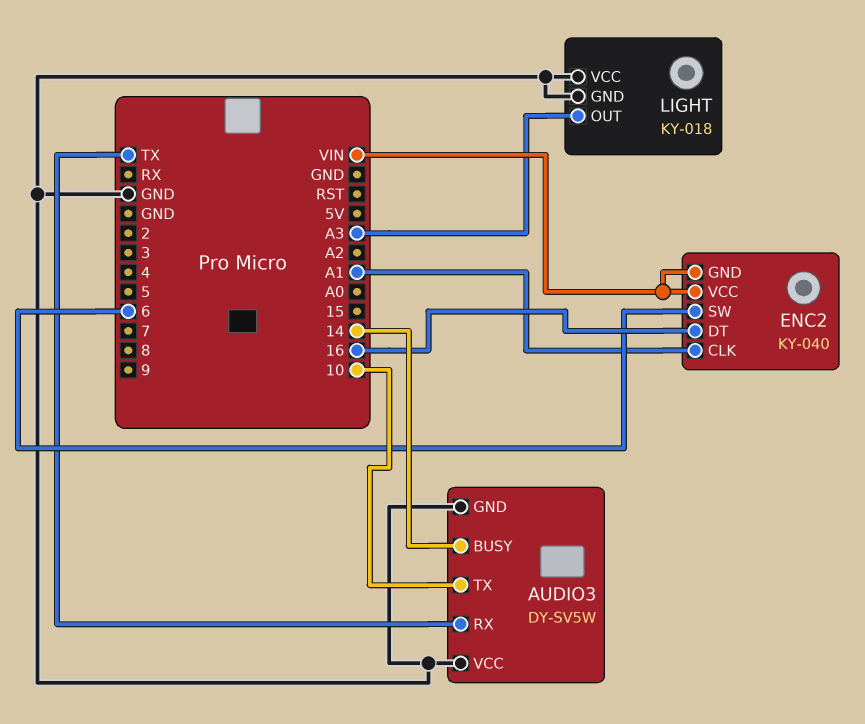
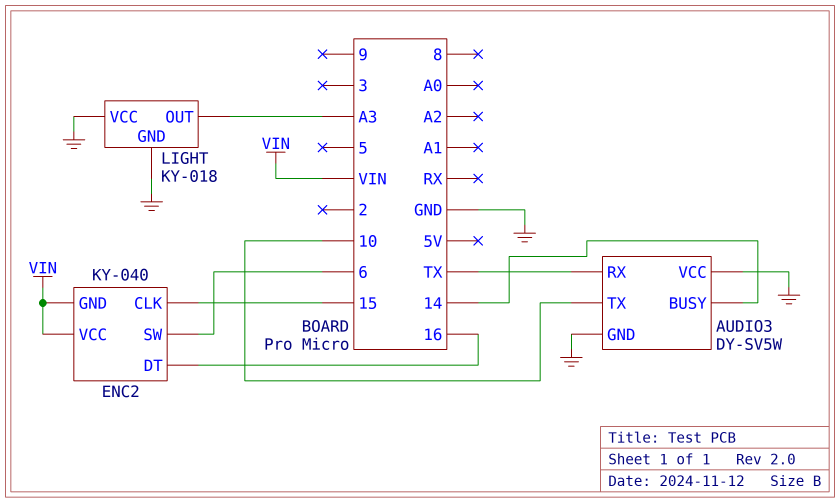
ENC2 pin CLK: A1 -> 15

